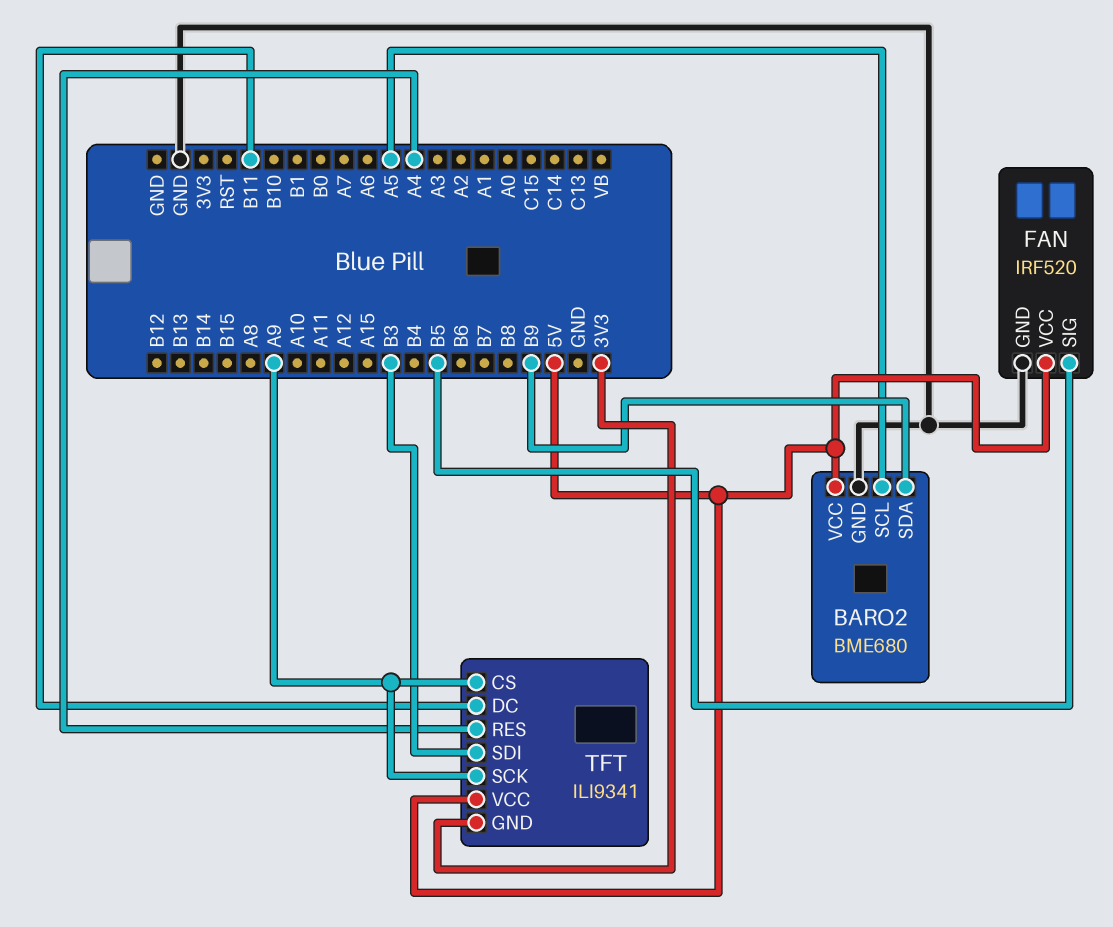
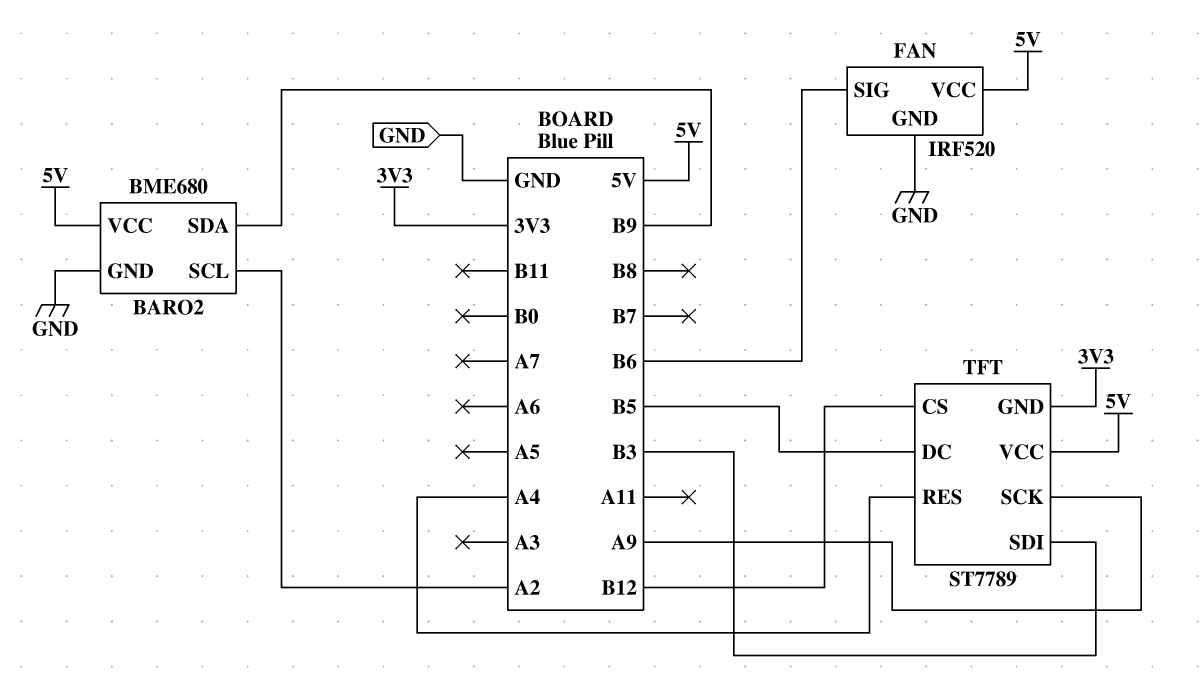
BARO2 pin SCL: A5 -> A2
FAN pin SIG: B5 -> B6
TFT: ILI9341 -> ST7789
TFT pin CS: A9 -> B12
TFT pin DC: B11 -> B5

